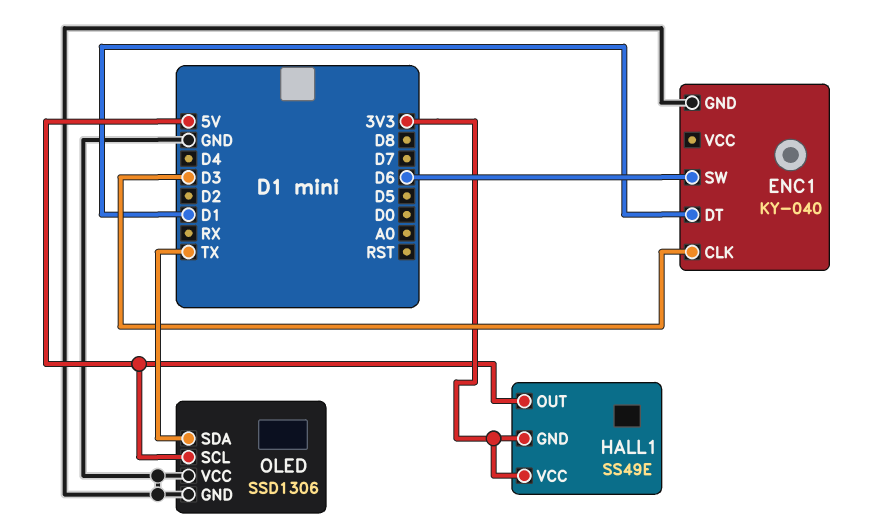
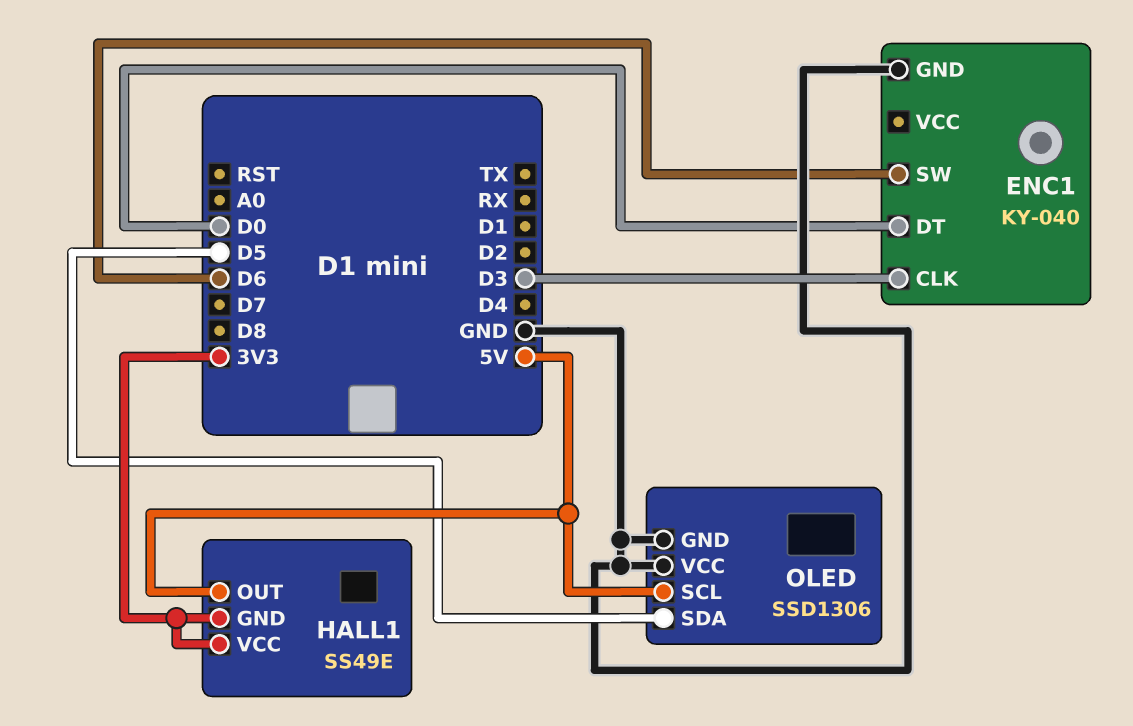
ENC1 pin DT: D1 -> D0
OLED pin SDA: TX -> D5

